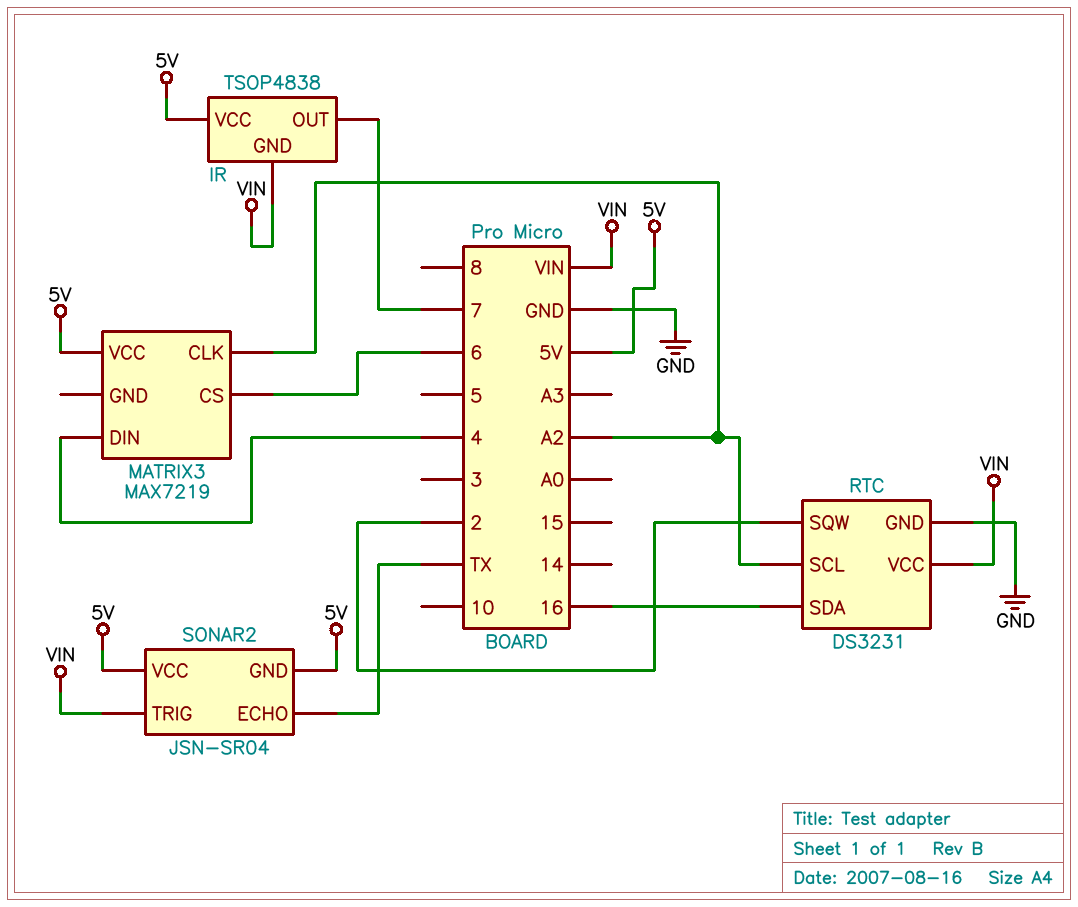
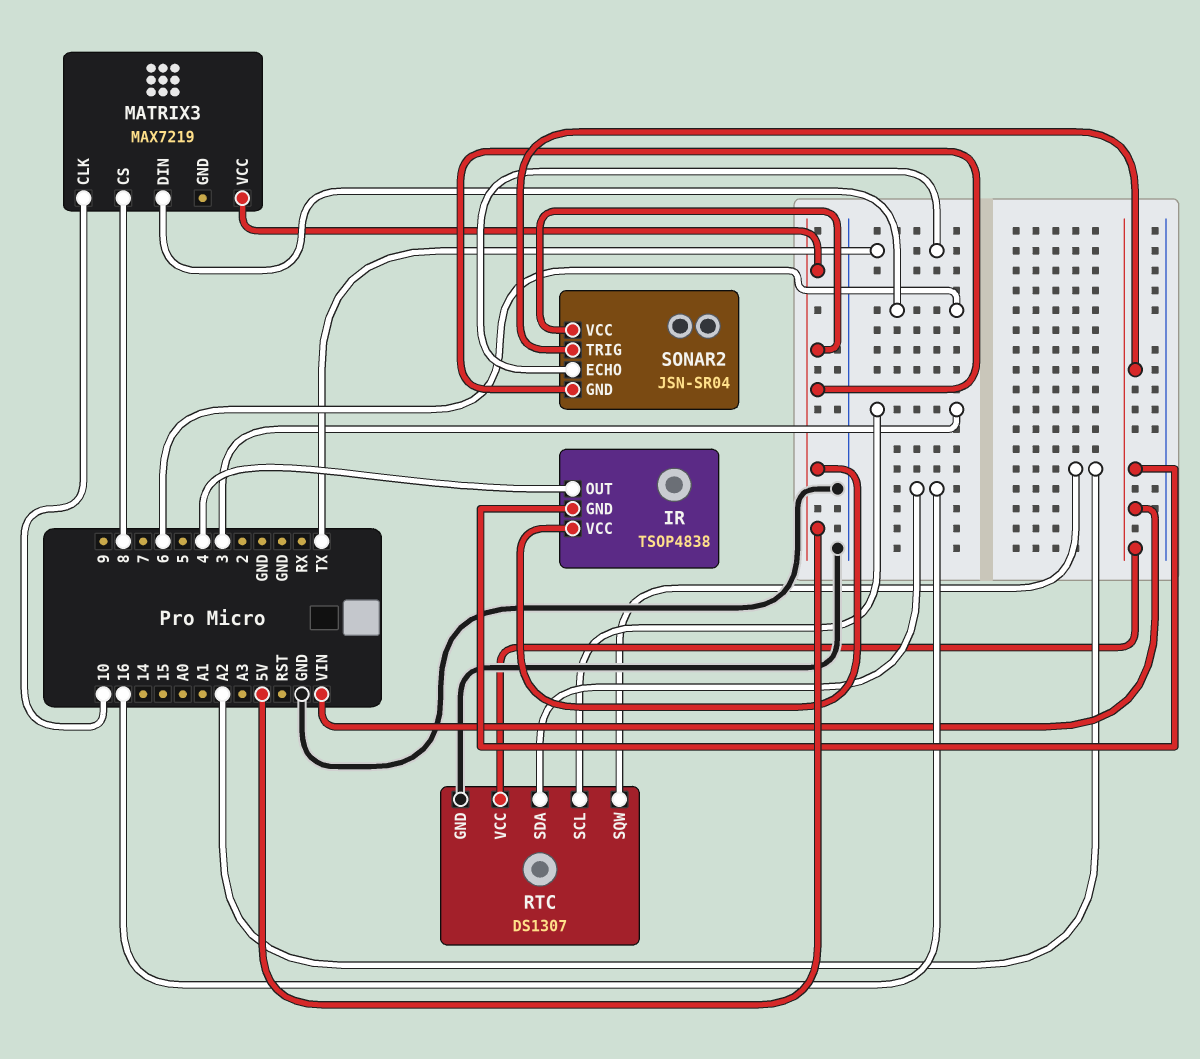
IR pin OUT: 7 -> 4
MATRIX3 pin CLK: A2 -> 10
MATRIX3 pin CS: 6 -> 8
MATRIX3 pin DIN: 4 -> 6
RTC: DS3231 -> DS1307
RTC pin SCL: A2 -> 3
RTC pin SQW: 2 -> A2

